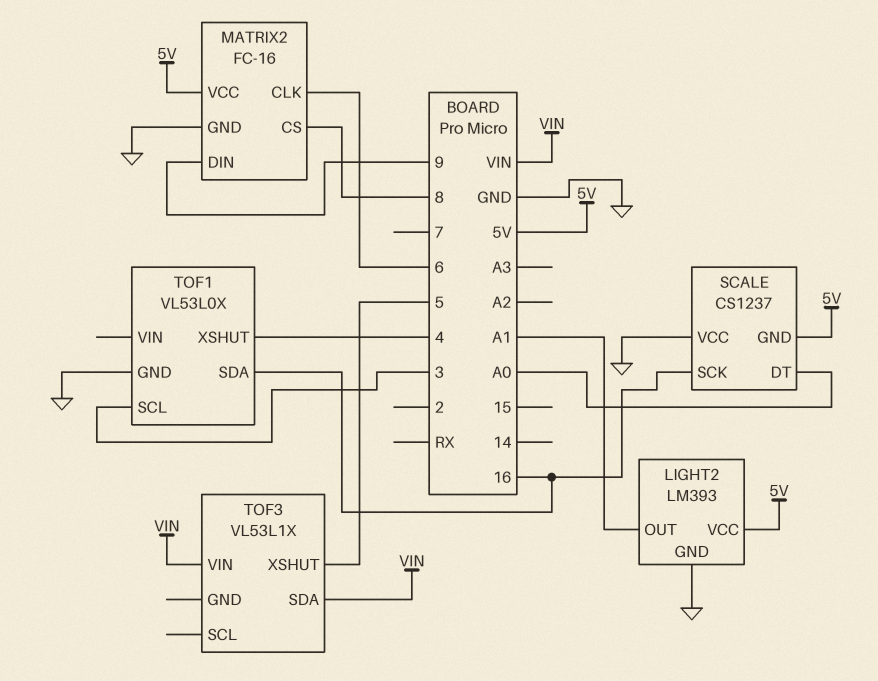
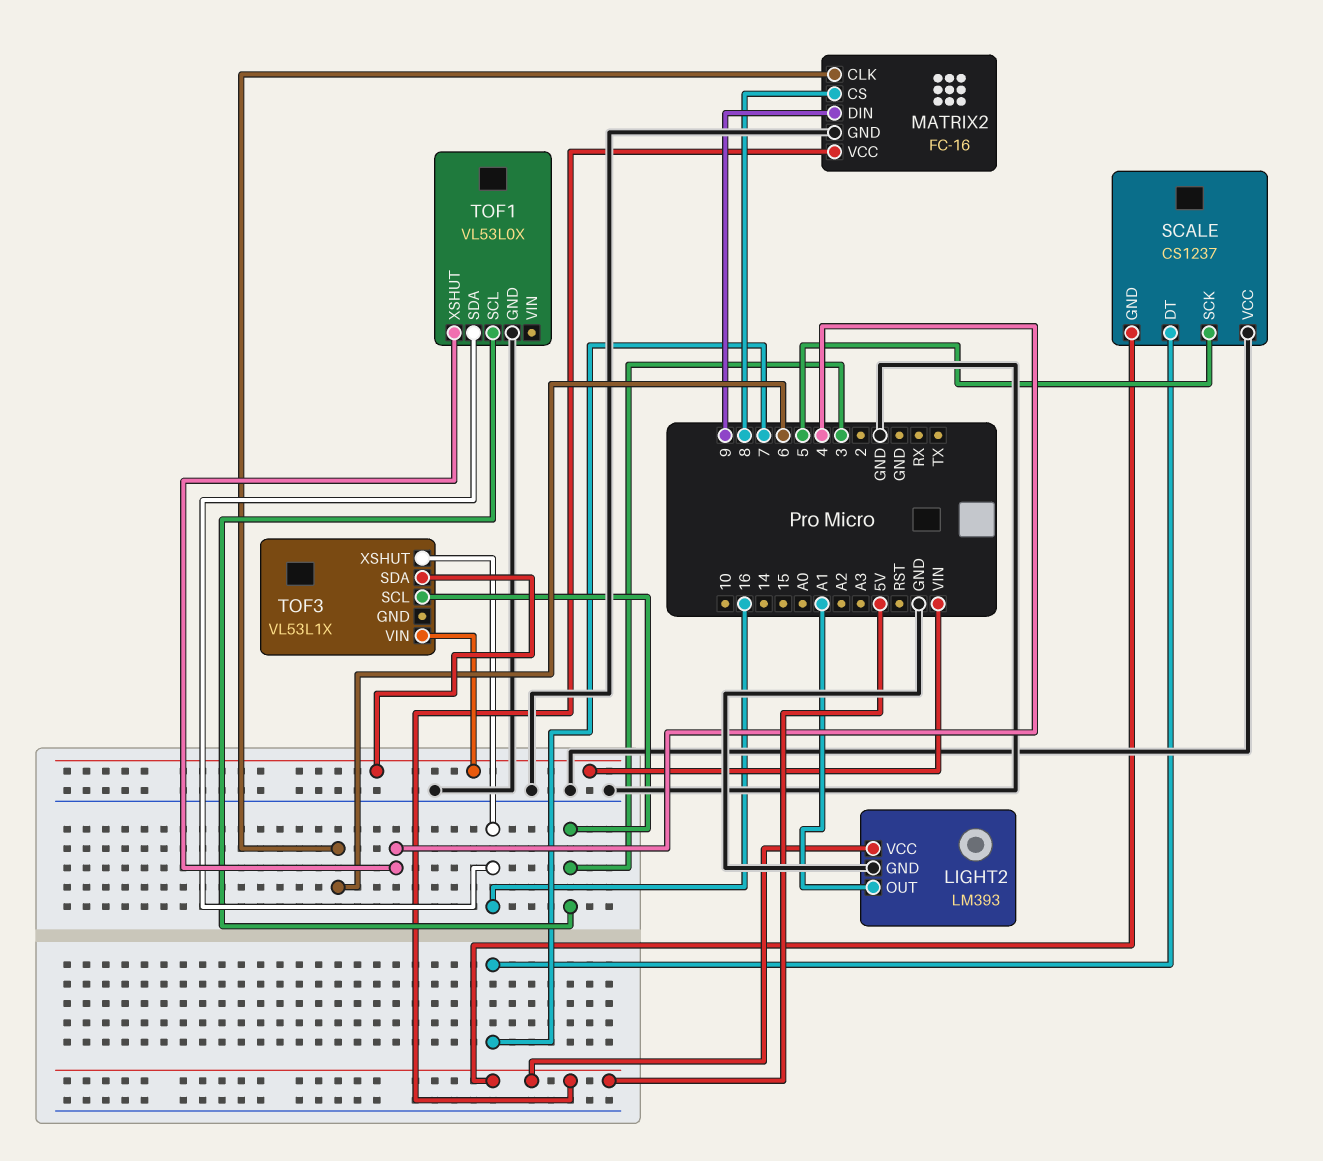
SCALE pin DT: A0 -> 7
SCALE pin SCK: 16 -> 5
TOF3 pin SCL: none -> 3
TOF3 pin XSHUT: 5 -> 16

